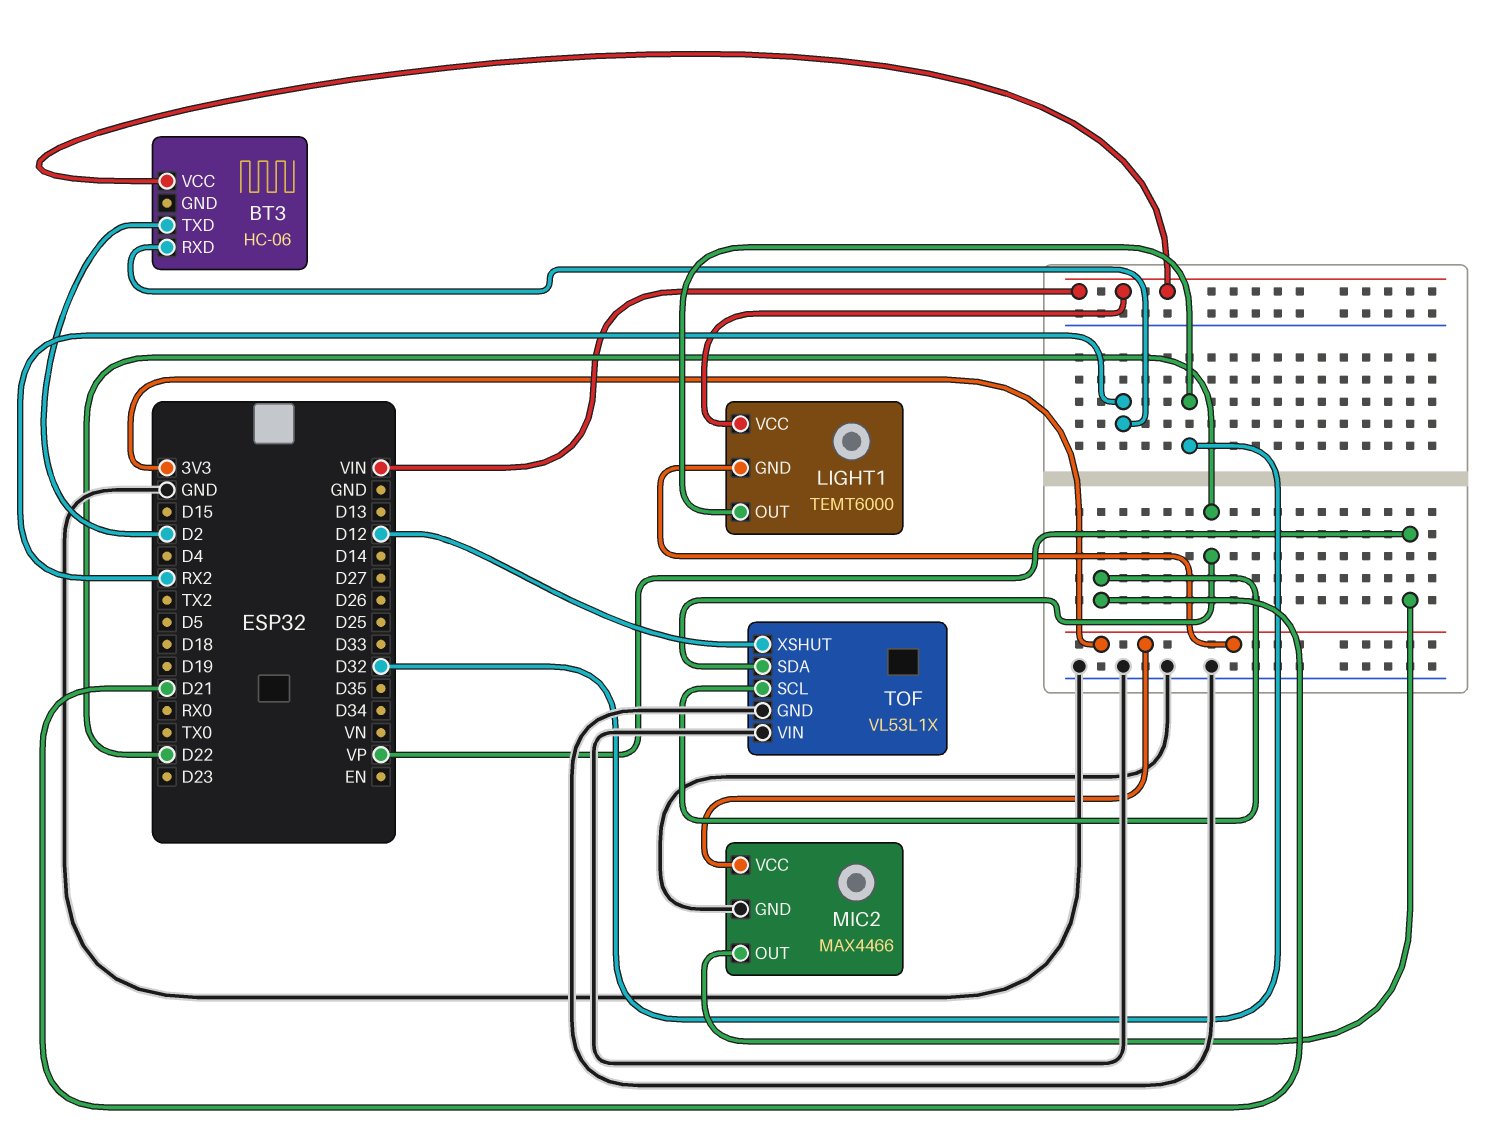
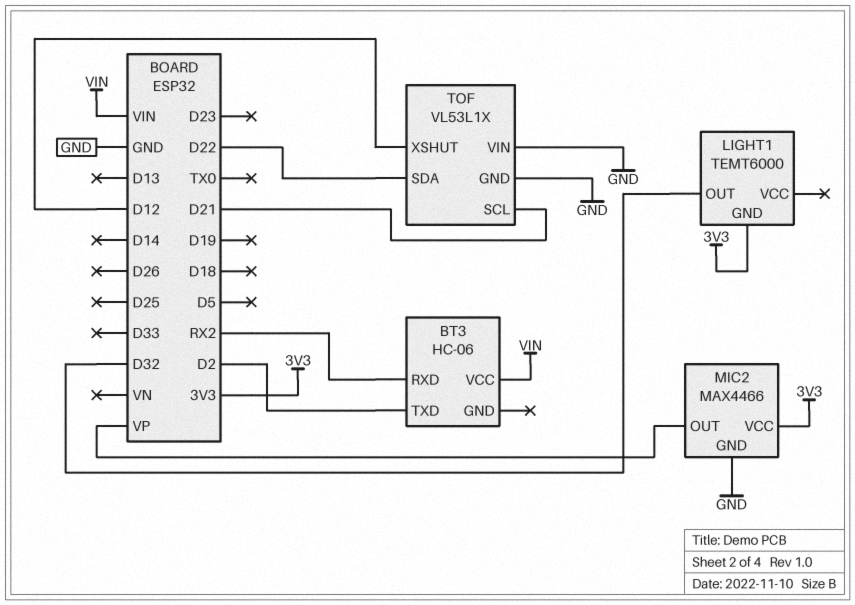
LIGHT1 pin VCC: VIN -> none

